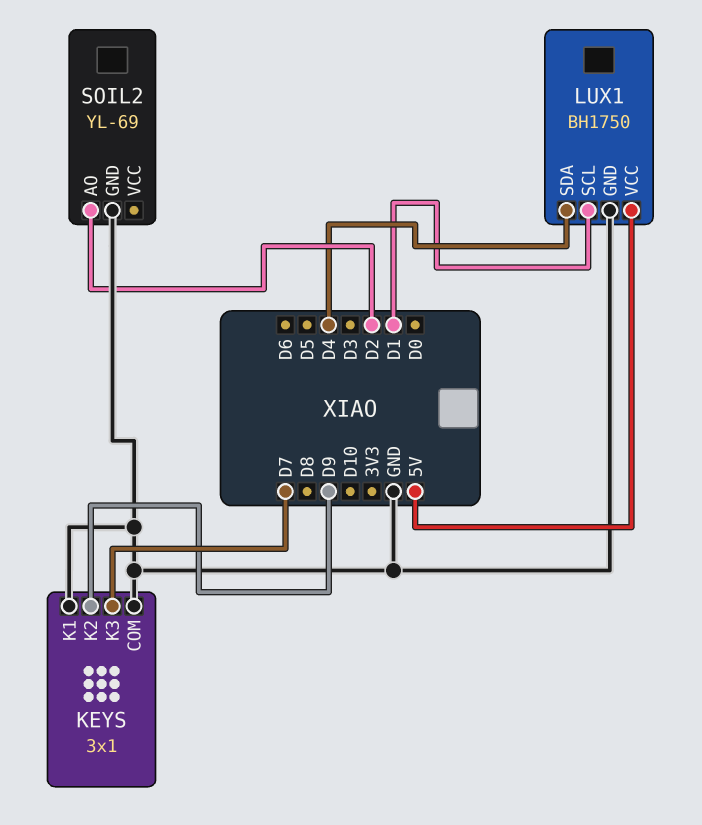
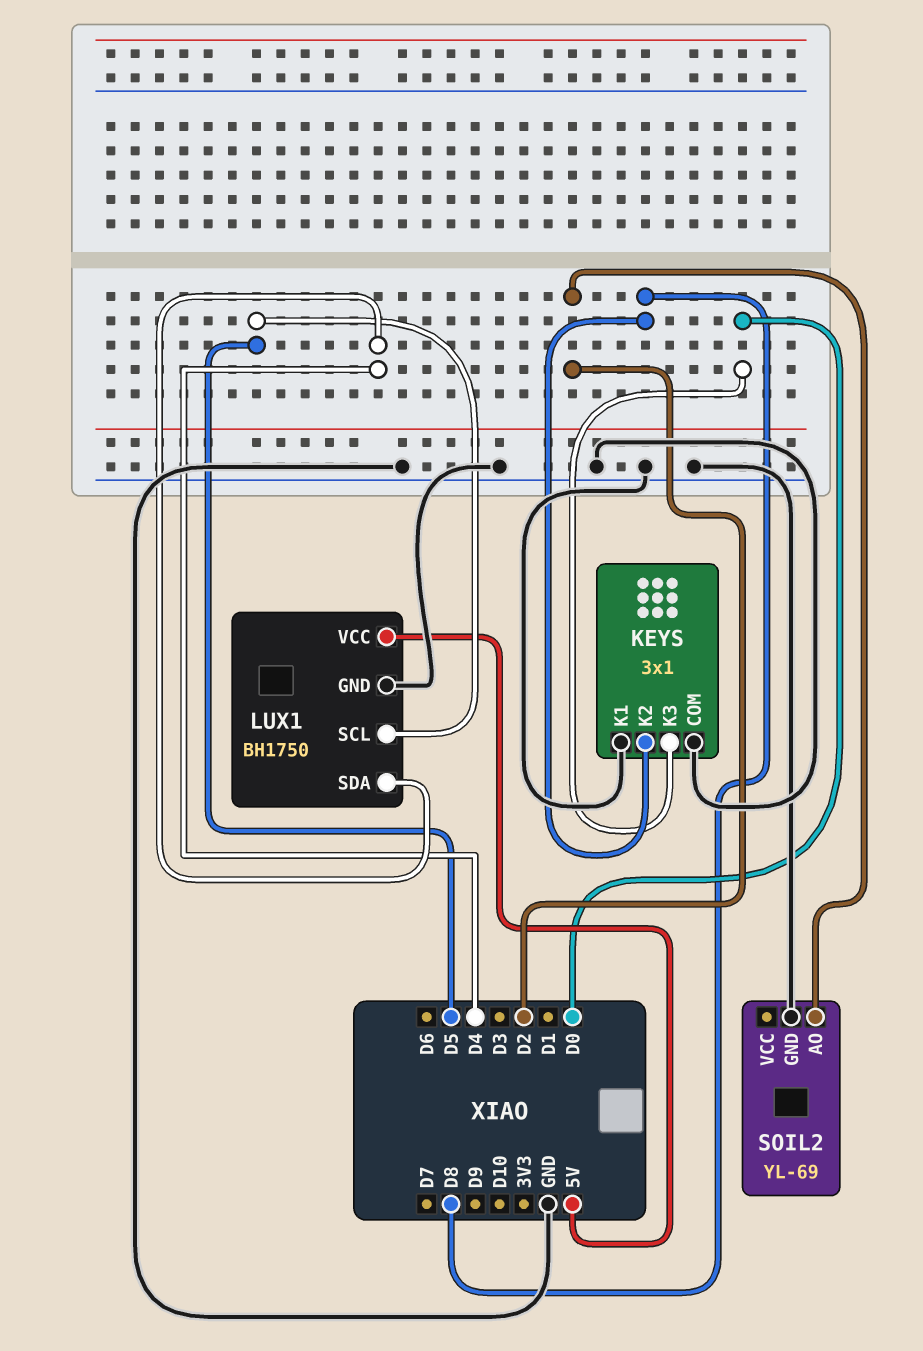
KEYS pin K2: D9 -> D8
KEYS pin K3: D7 -> D0
LUX1 pin SCL: D1 -> D5

